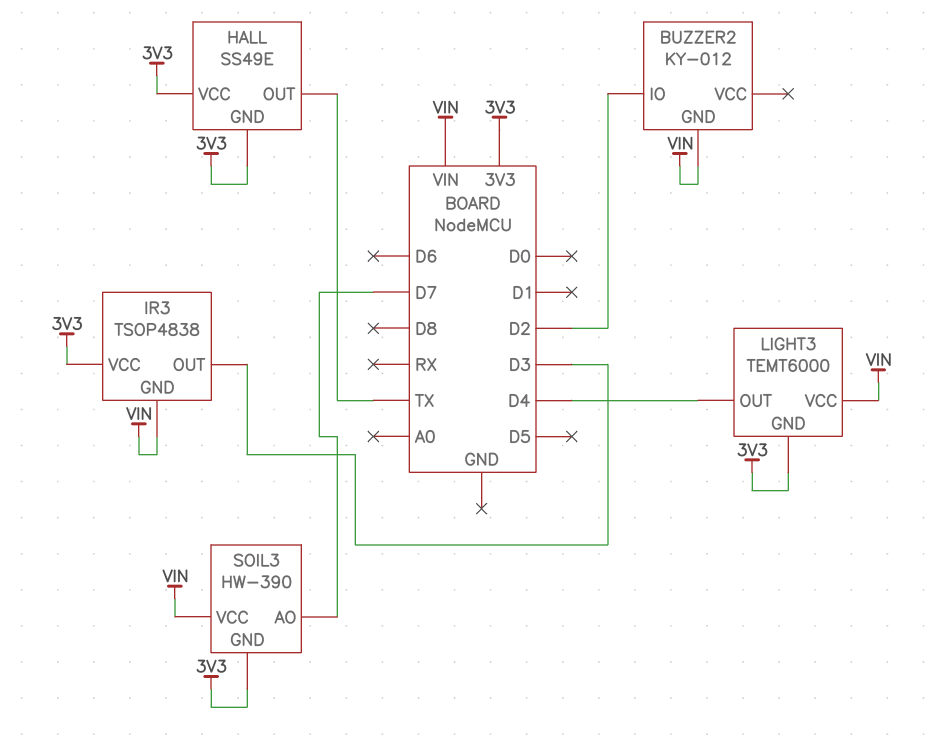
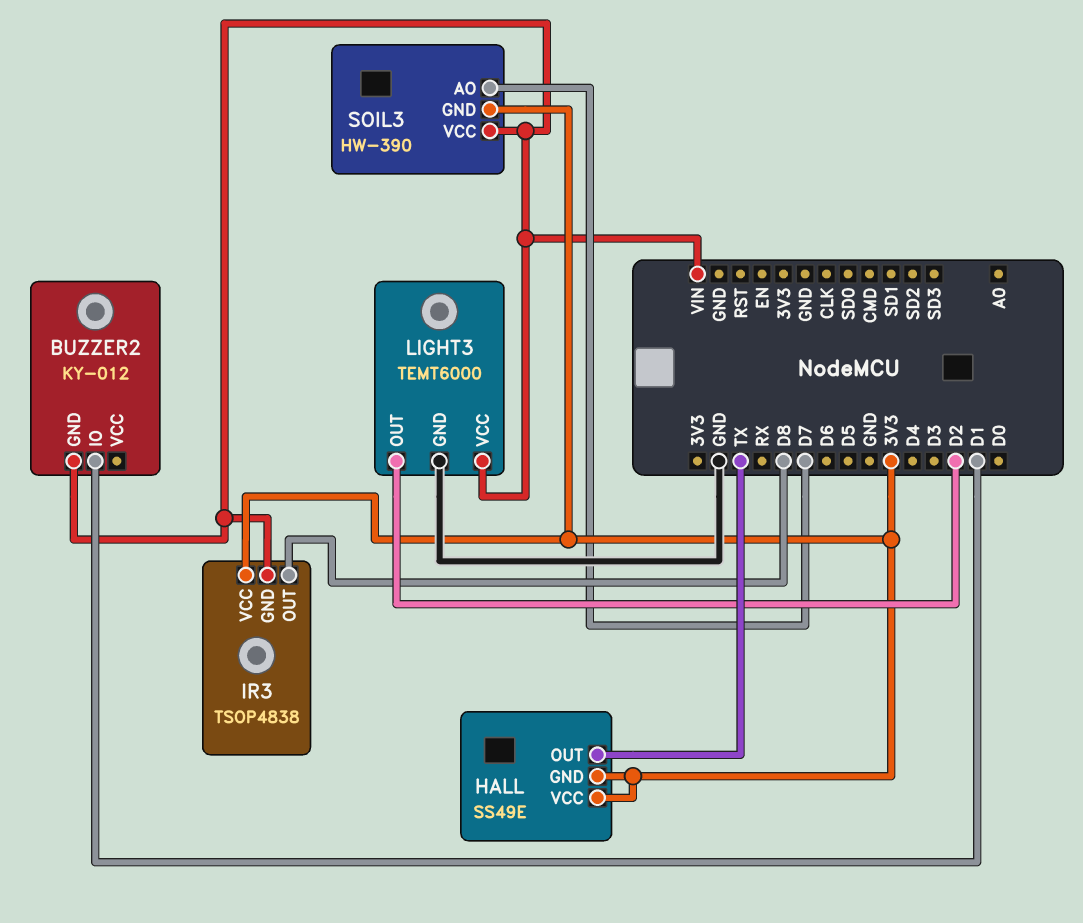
BUZZER2 pin IO: D2 -> D1
IR3 pin OUT: D3 -> D8
LIGHT3 pin GND: 3V3 -> GND
LIGHT3 pin OUT: D4 -> D2

